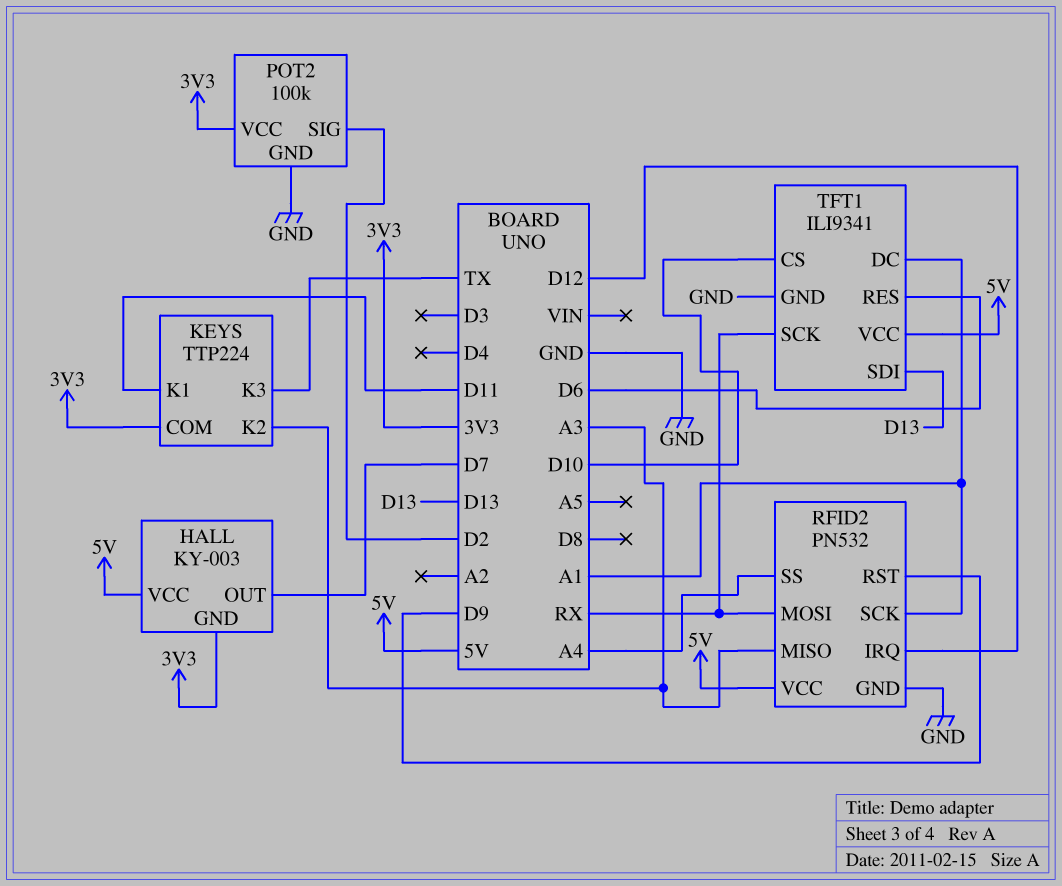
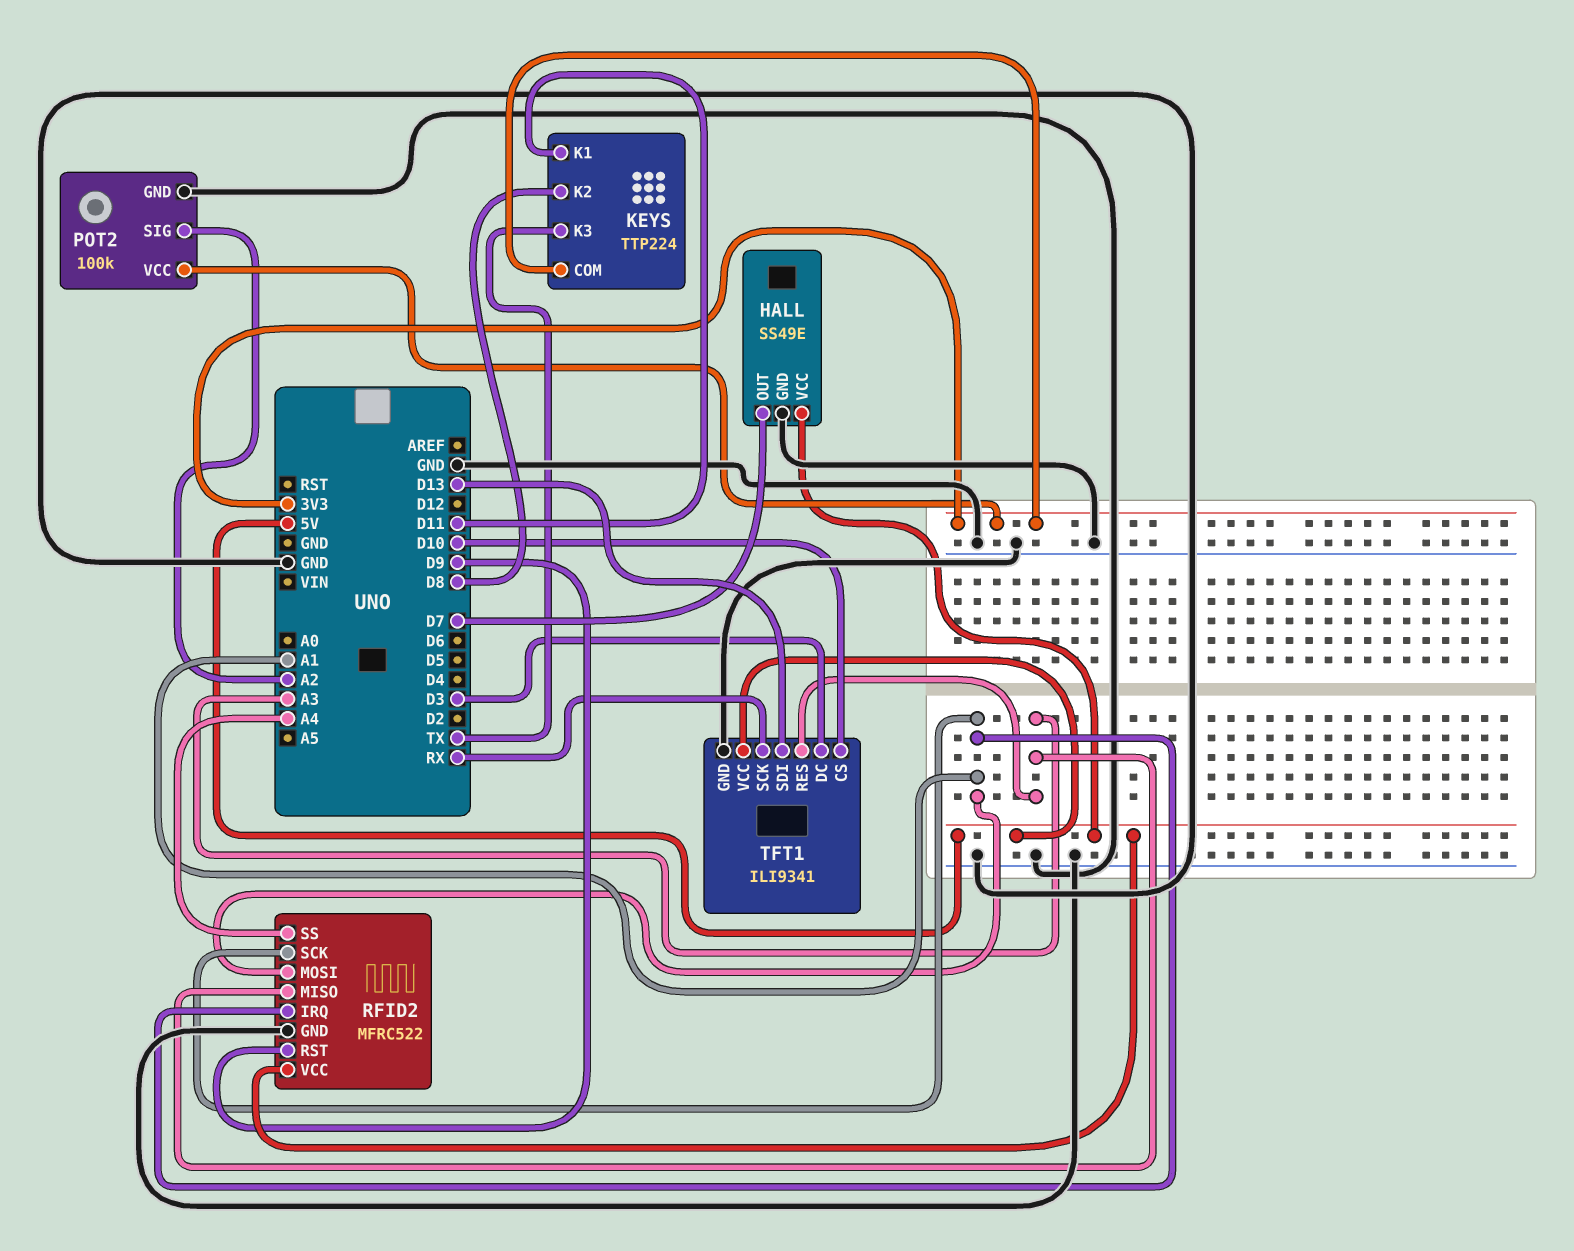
HALL: KY-003 -> SS49E
HALL pin GND: 3V3 -> GND
KEYS pin K2: A3 -> D8
POT2 pin SIG: D2 -> A2
RFID2: PN532 -> MFRC522
RFID2 pin IRQ: D12 -> A1
RFID2 pin MOSI: RX -> A1
TFT1 pin DC: A1 -> D3
TFT1 pin RES: D6 -> A3

